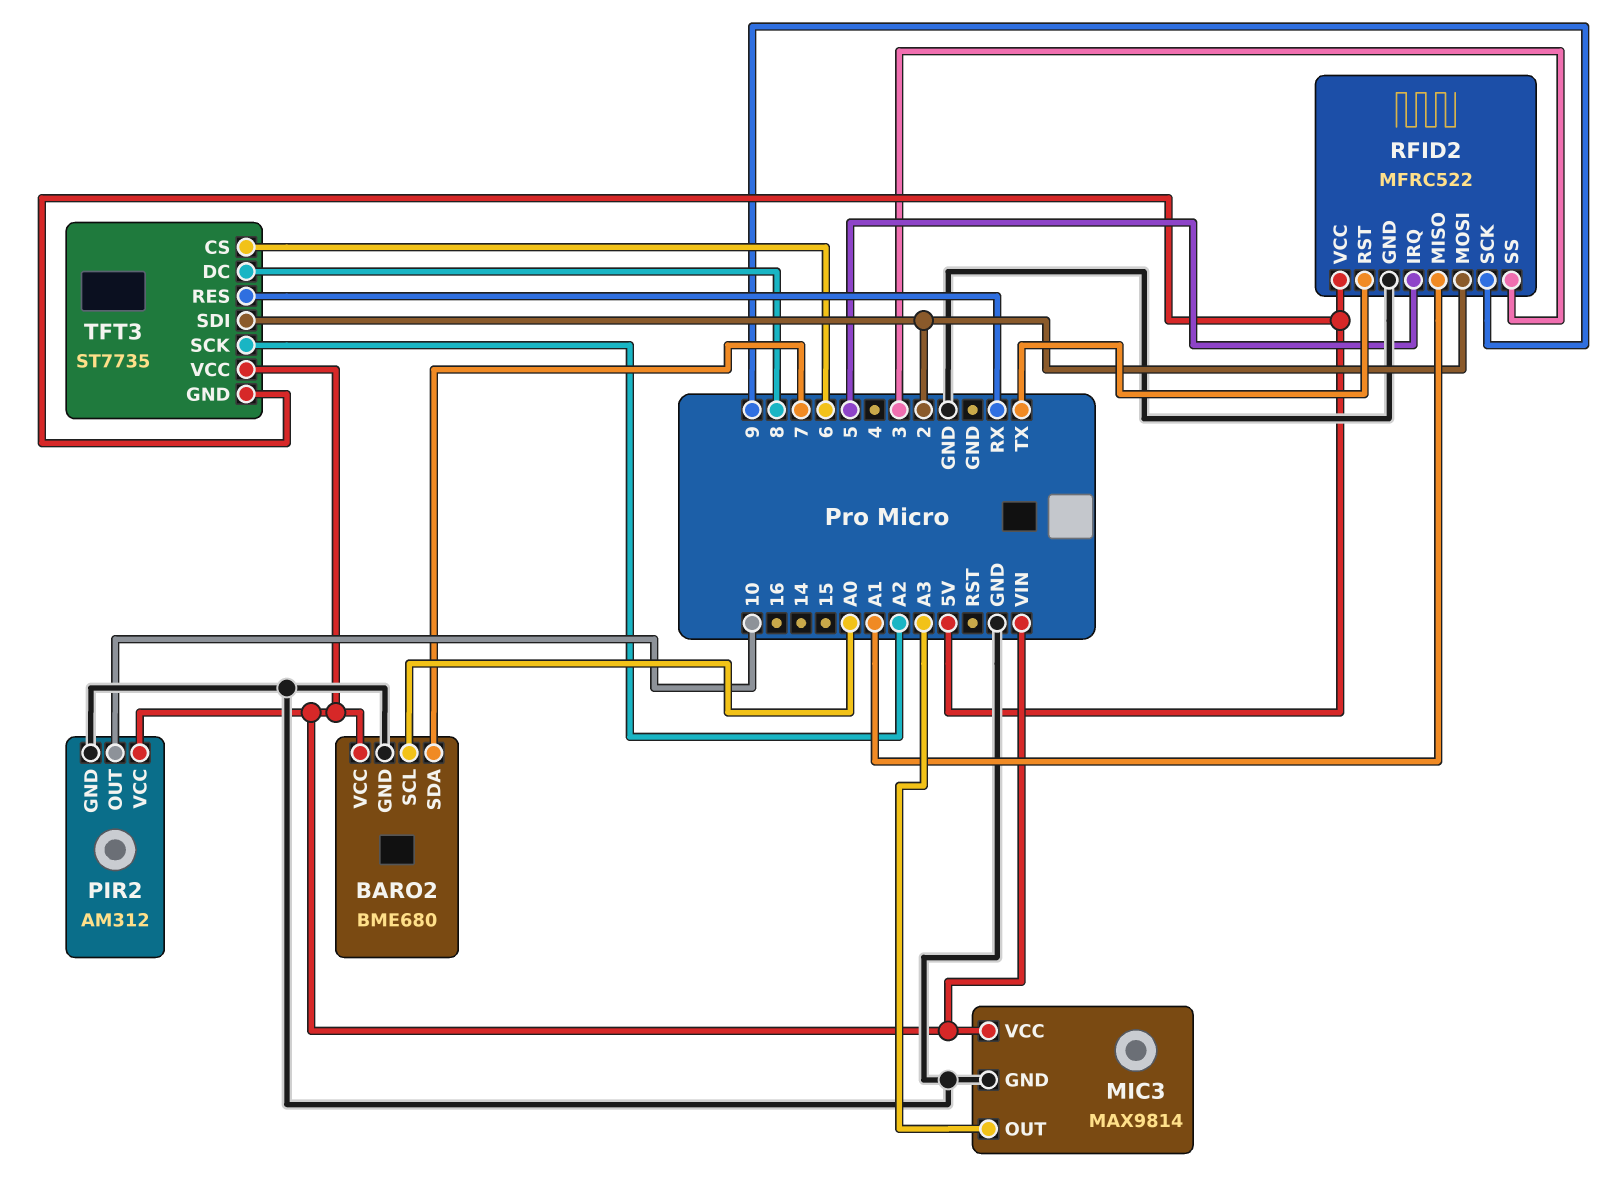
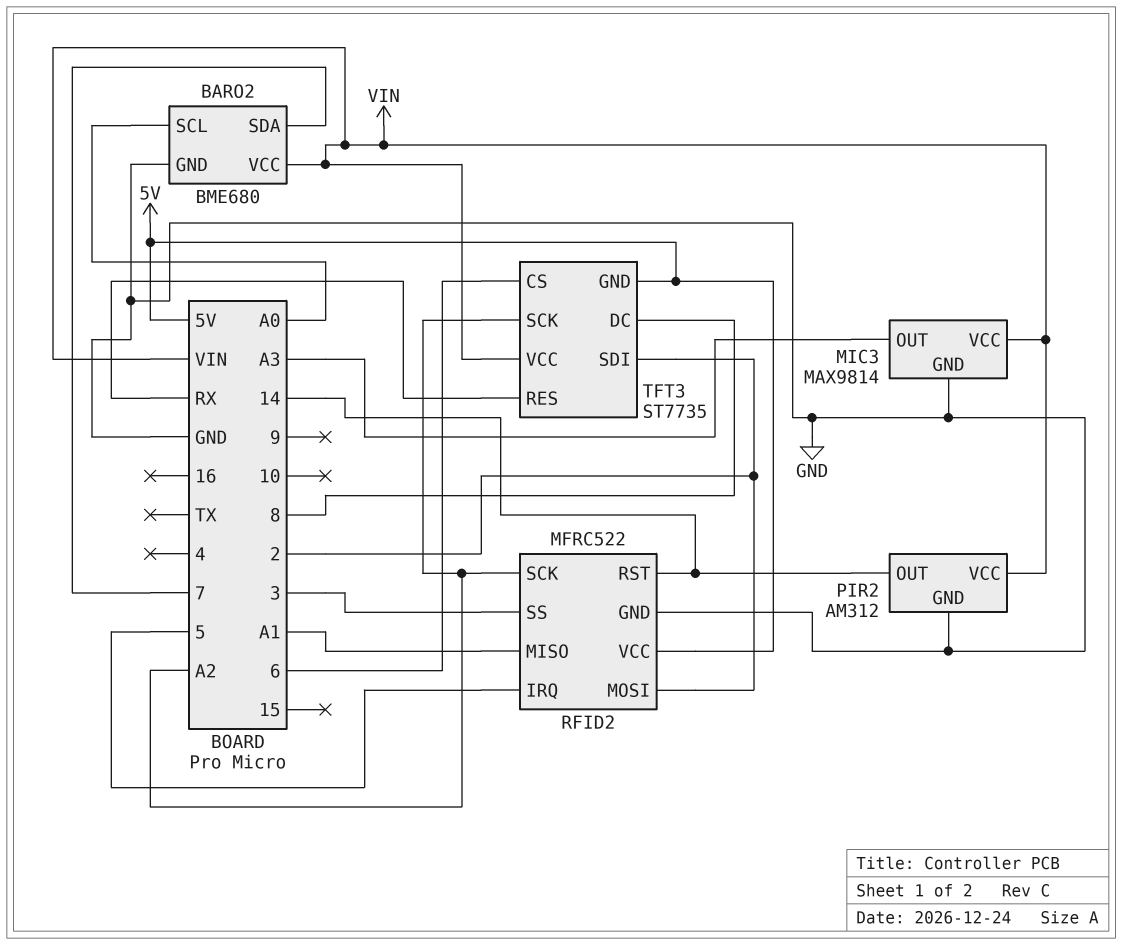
PIR2 pin OUT: 10 -> 14
RFID2 pin RST: TX -> 14
RFID2 pin SCK: 9 -> A2

